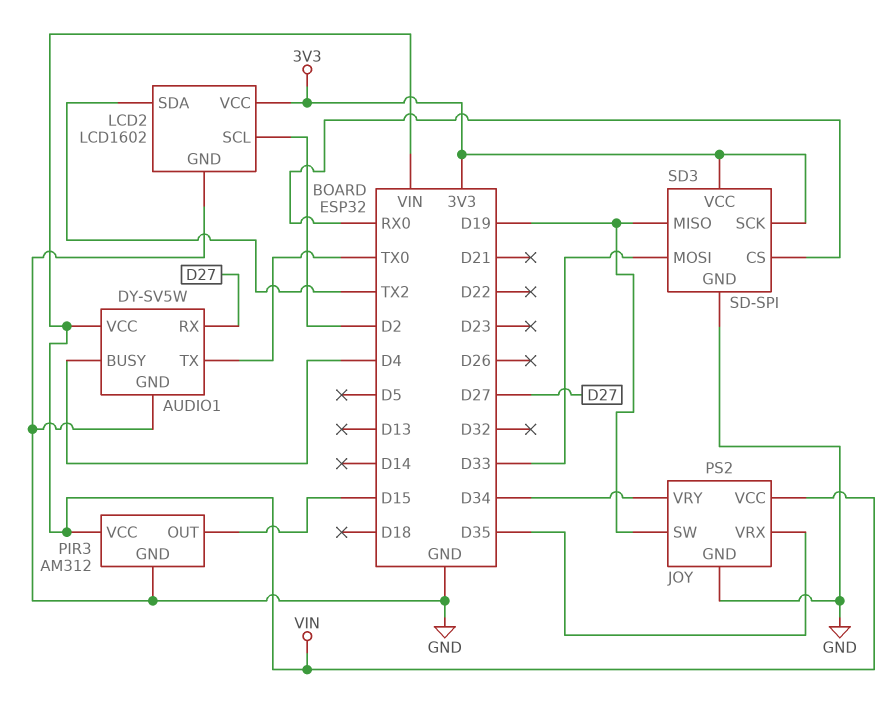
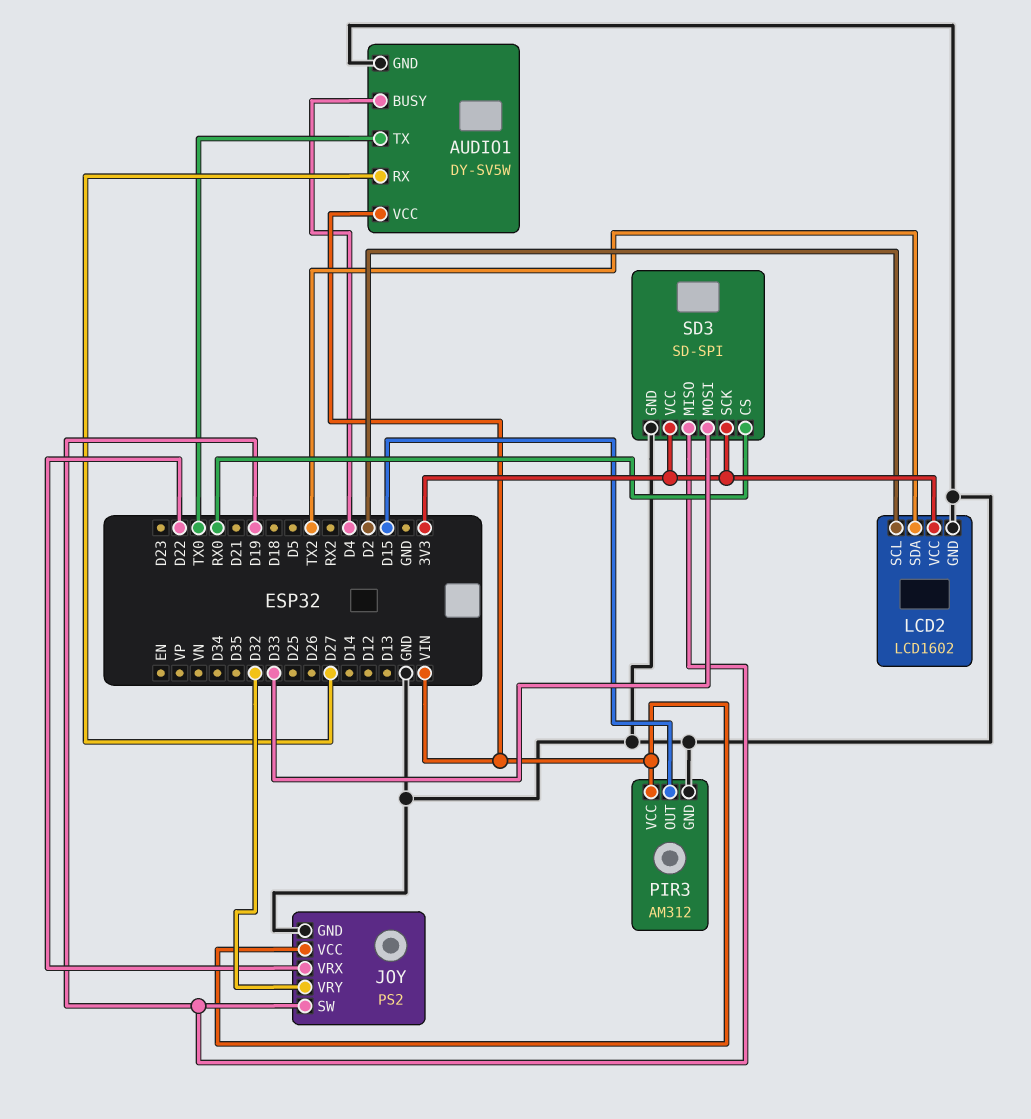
JOY pin VRX: D35 -> D22
JOY pin VRY: D34 -> D32

